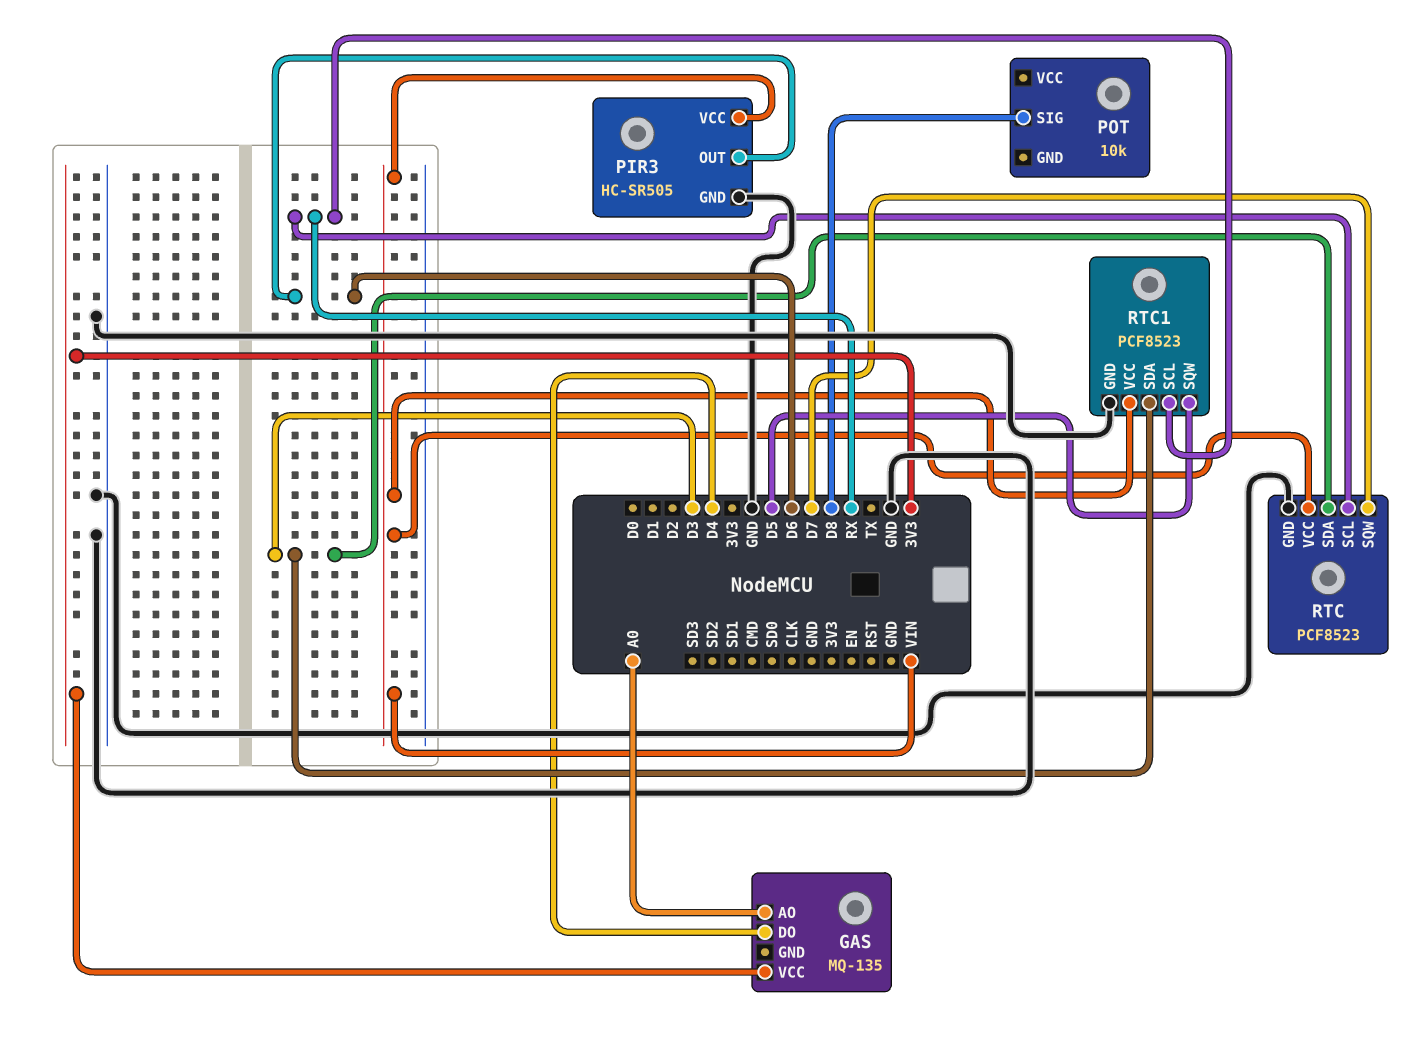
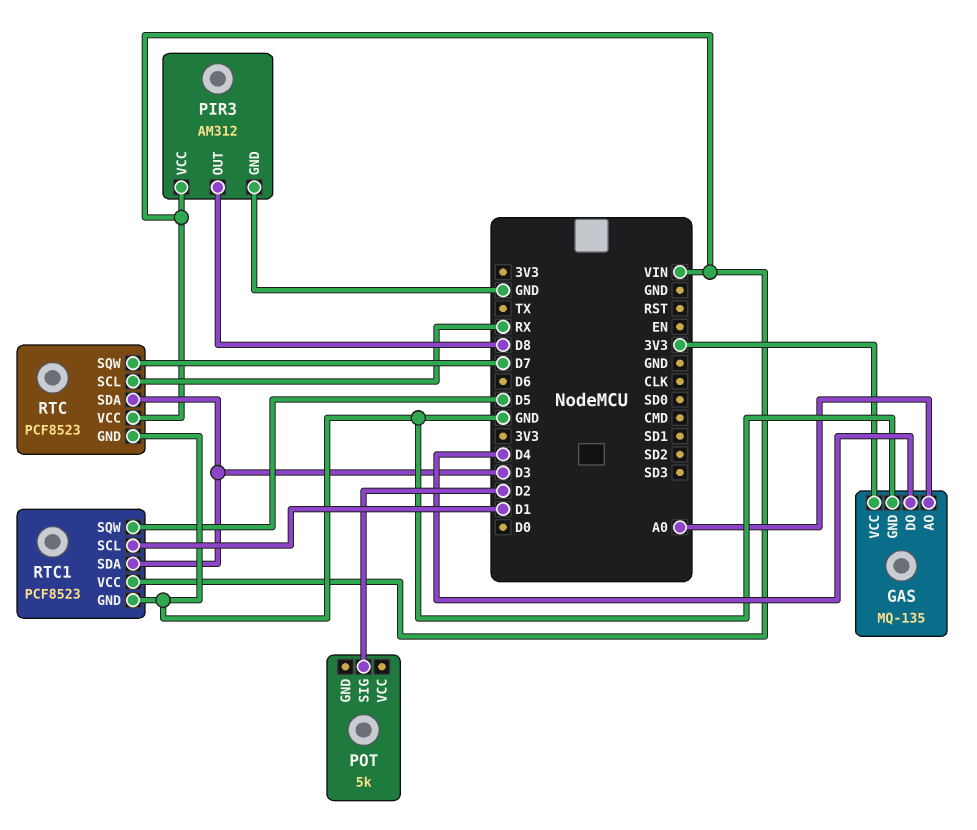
GAS pin GND: none -> GND
PIR3: HC-SR505 -> AM312
PIR3 pin OUT: D6 -> D8
POT: 10k -> 5k
POT pin SIG: D8 -> D2
RTC1 pin SCL: RX -> D1

